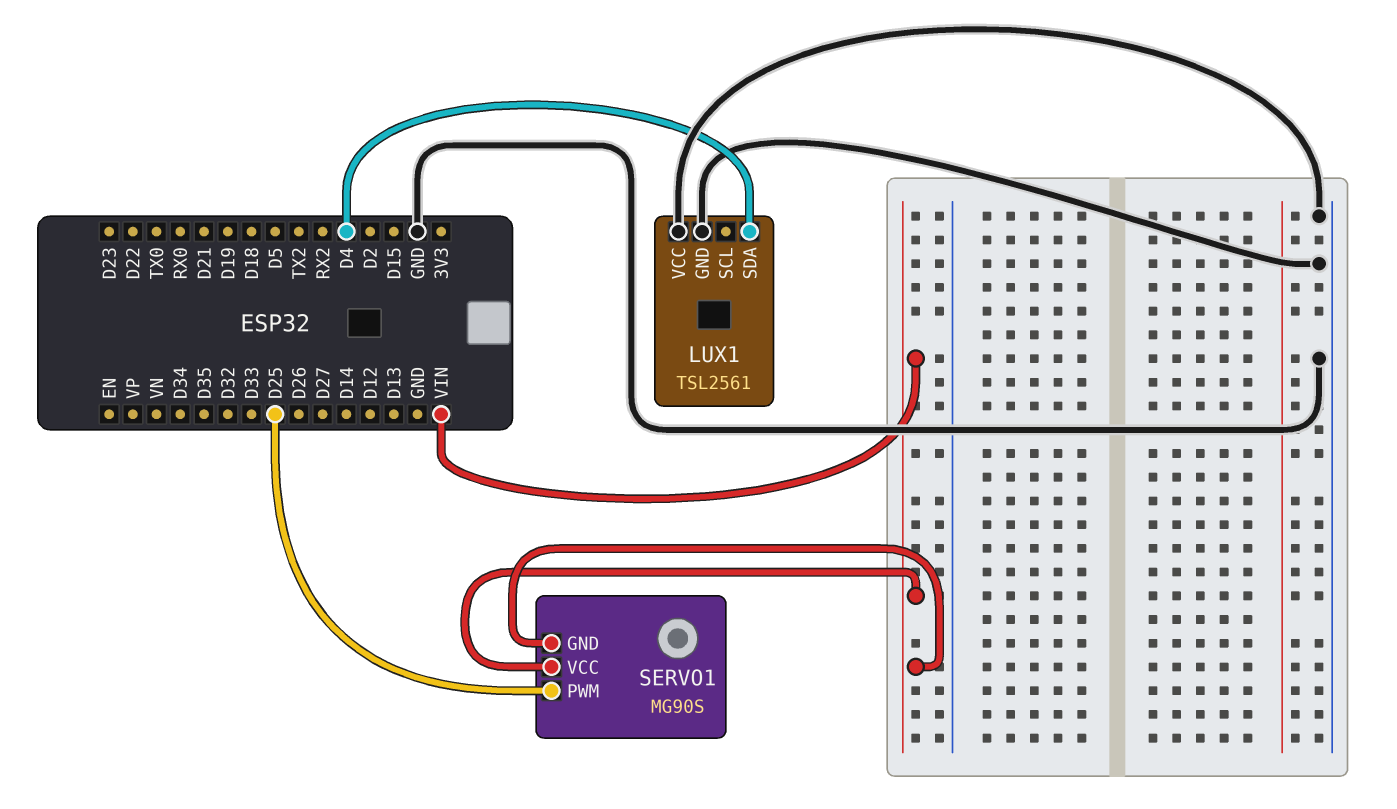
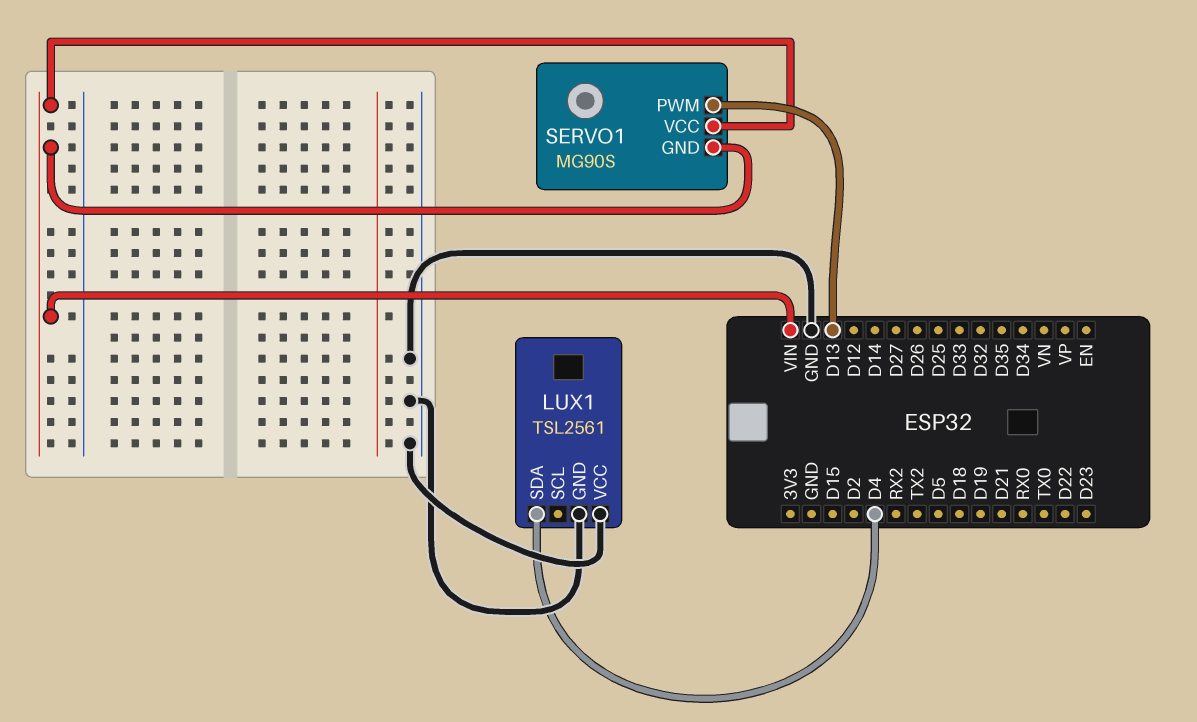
SERVO1 pin PWM: D25 -> D13

